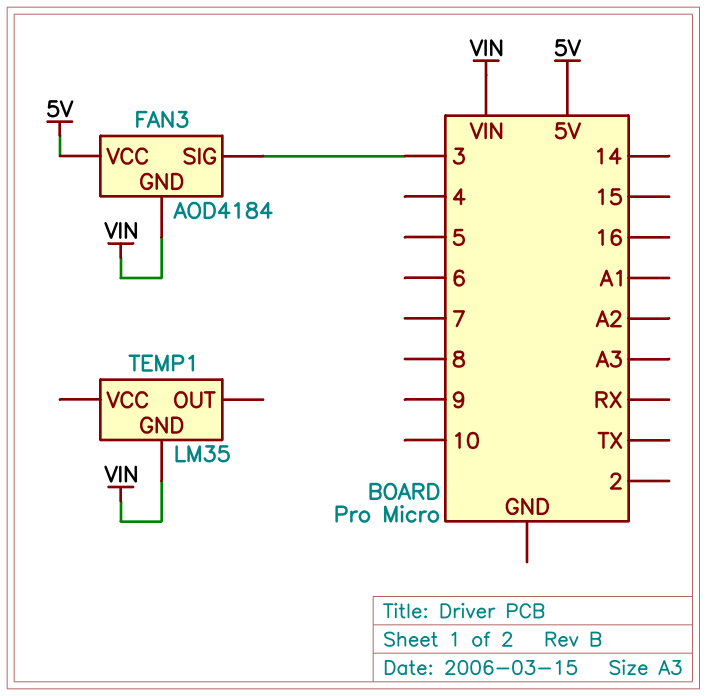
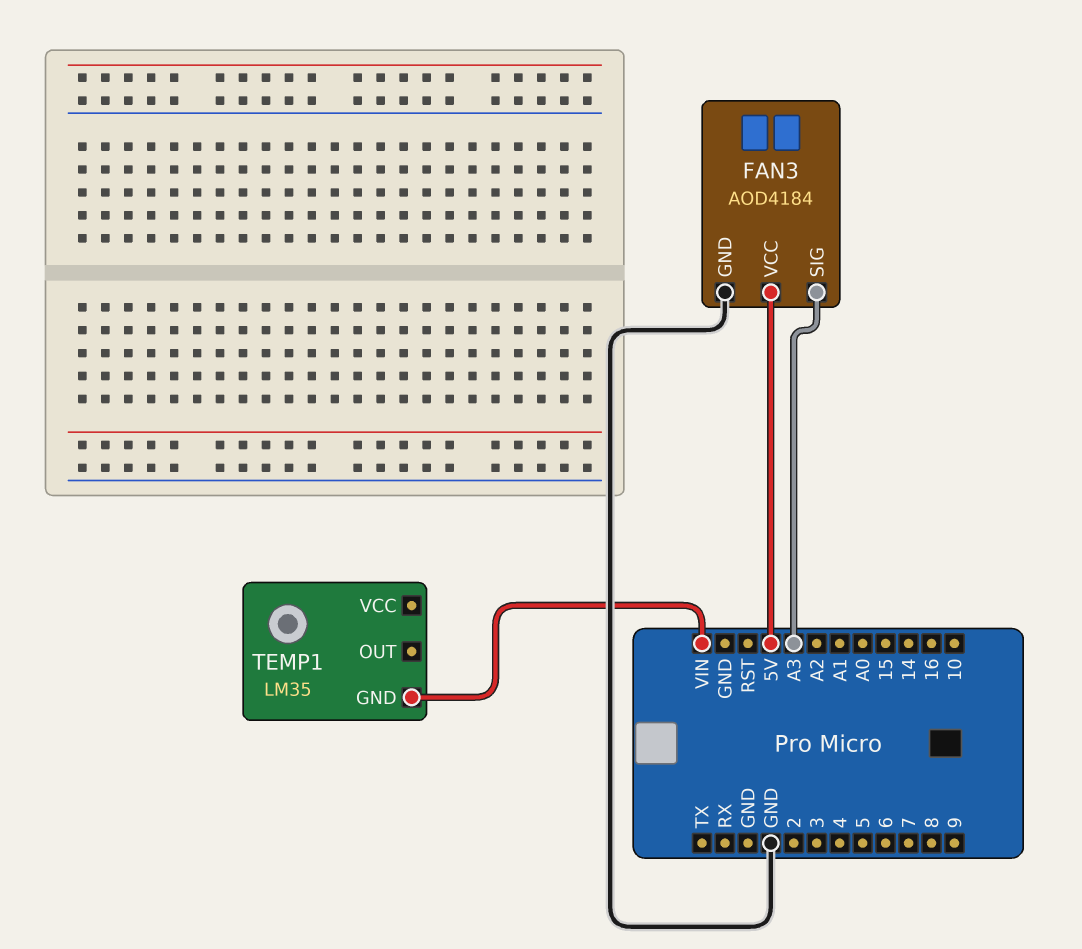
FAN3 pin GND: VIN -> GND
FAN3 pin SIG: 3 -> A3

